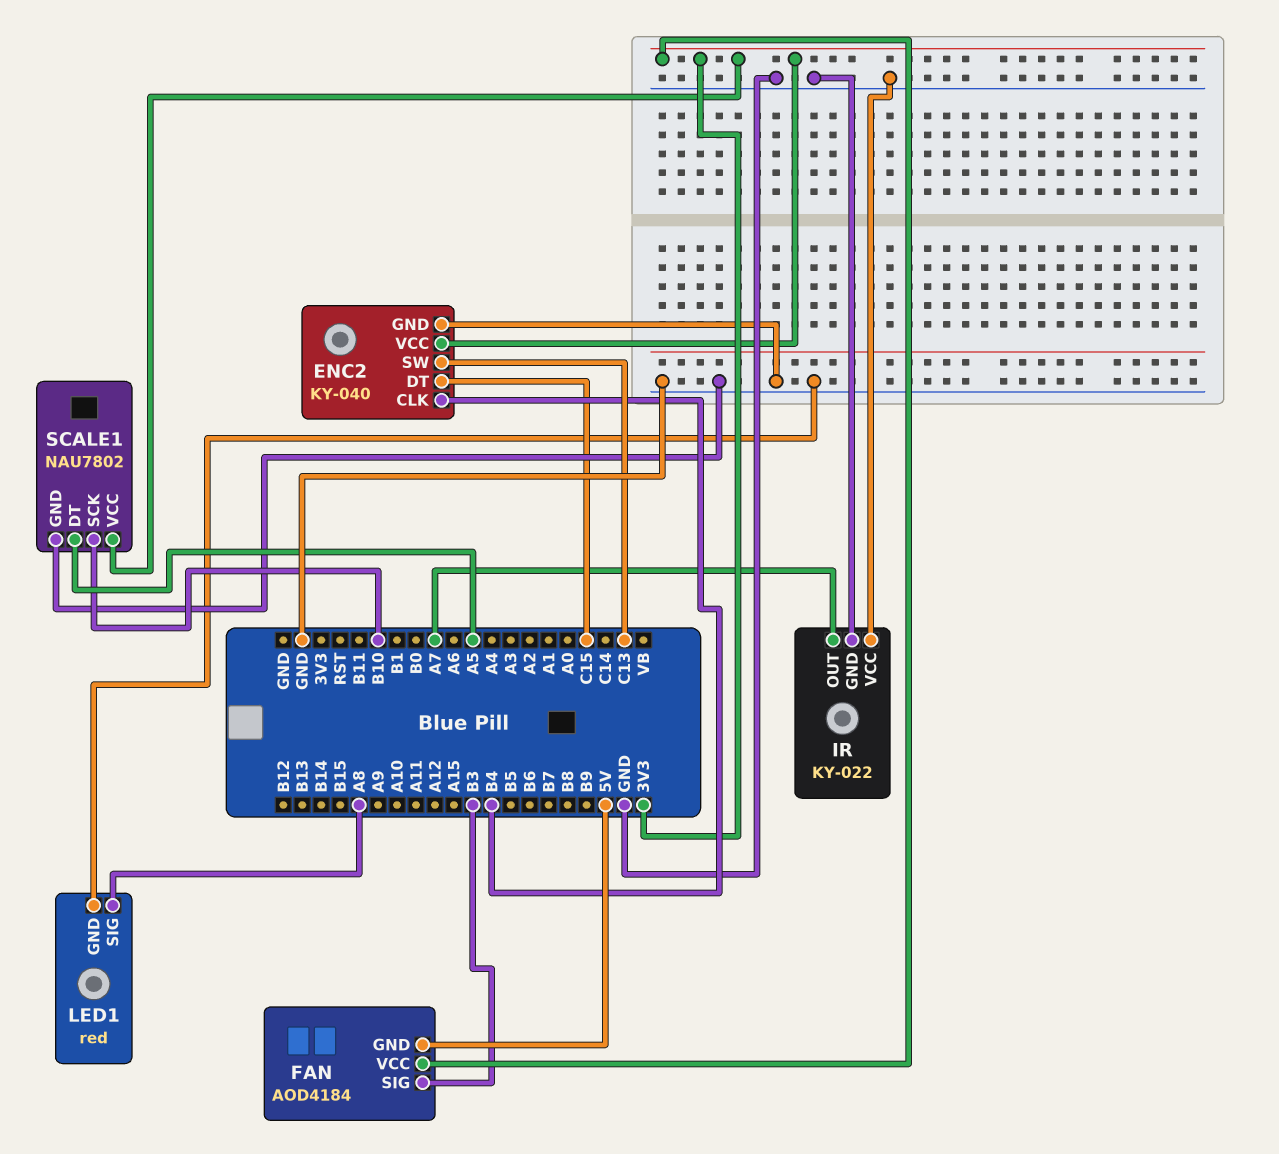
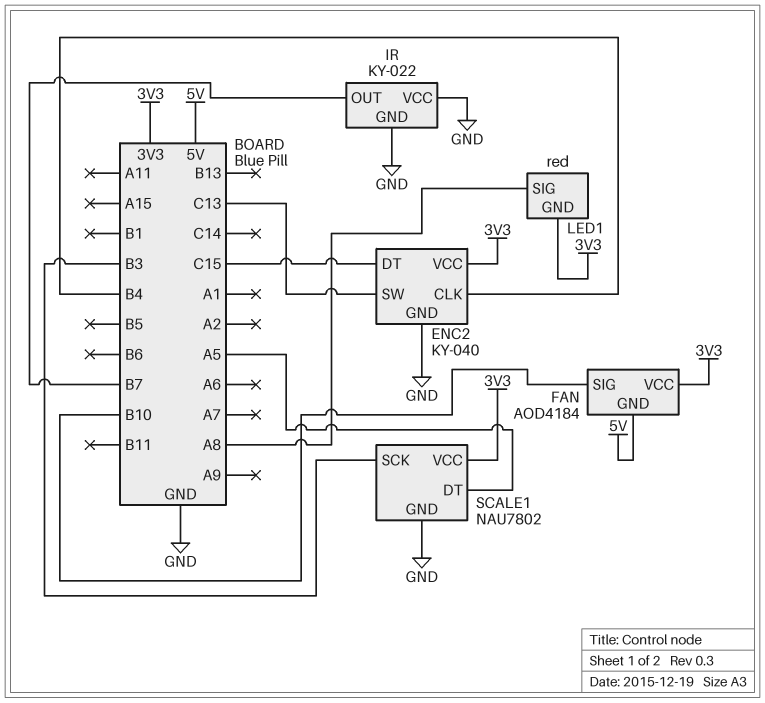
FAN pin SIG: B3 -> B10
IR pin OUT: A7 -> B7
LED1 pin GND: GND -> 3V3
SCALE1 pin SCK: B10 -> B3

